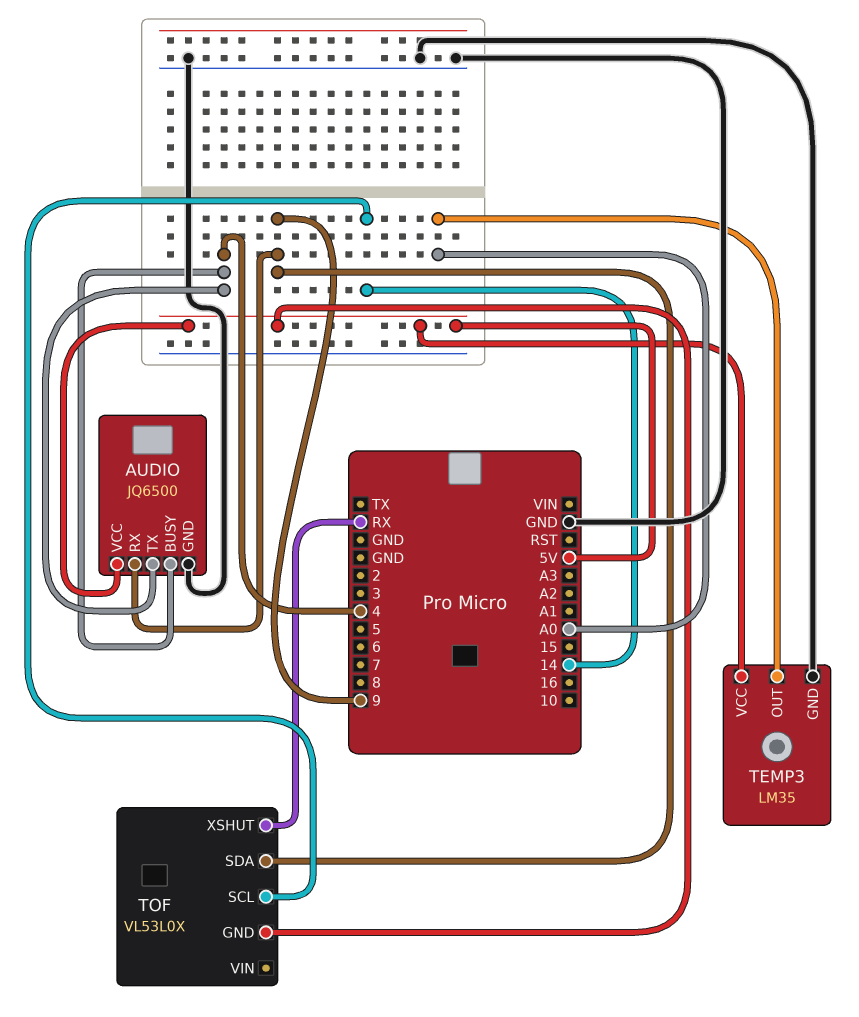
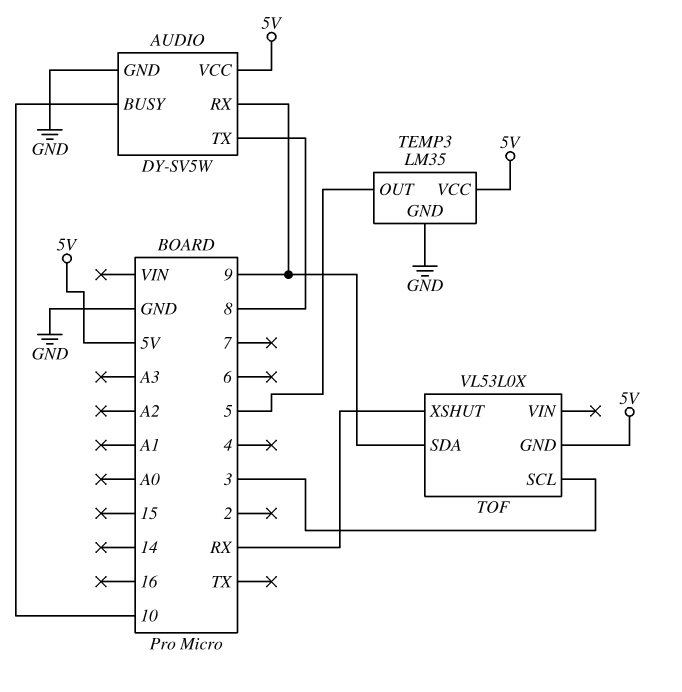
AUDIO: JQ6500 -> DY-SV5W
AUDIO pin BUSY: 4 -> 10
AUDIO pin TX: 4 -> 8
TEMP3 pin OUT: A0 -> 5
TOF pin SCL: 14 -> 3

